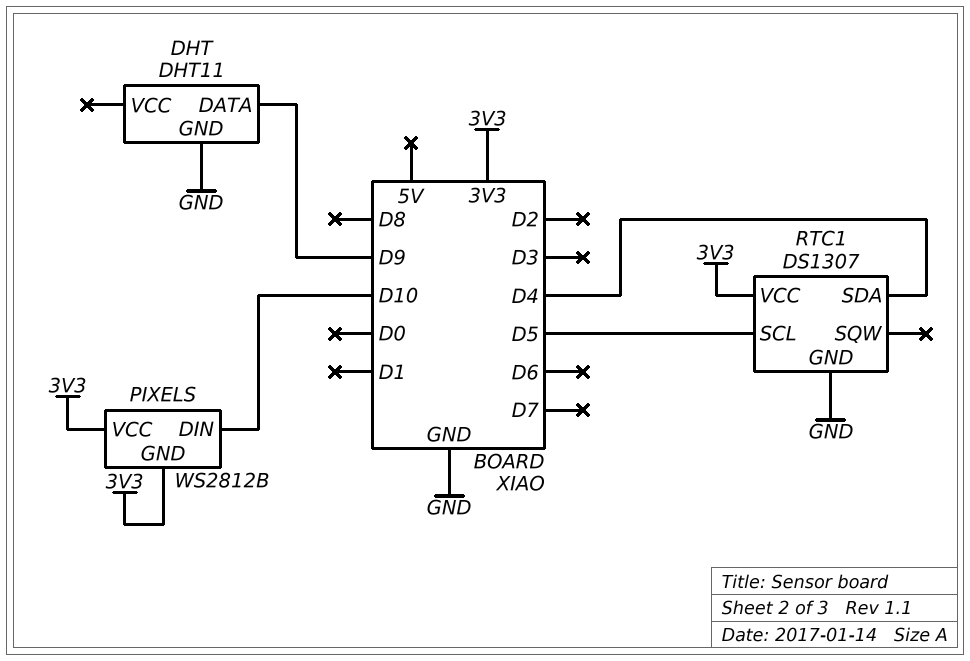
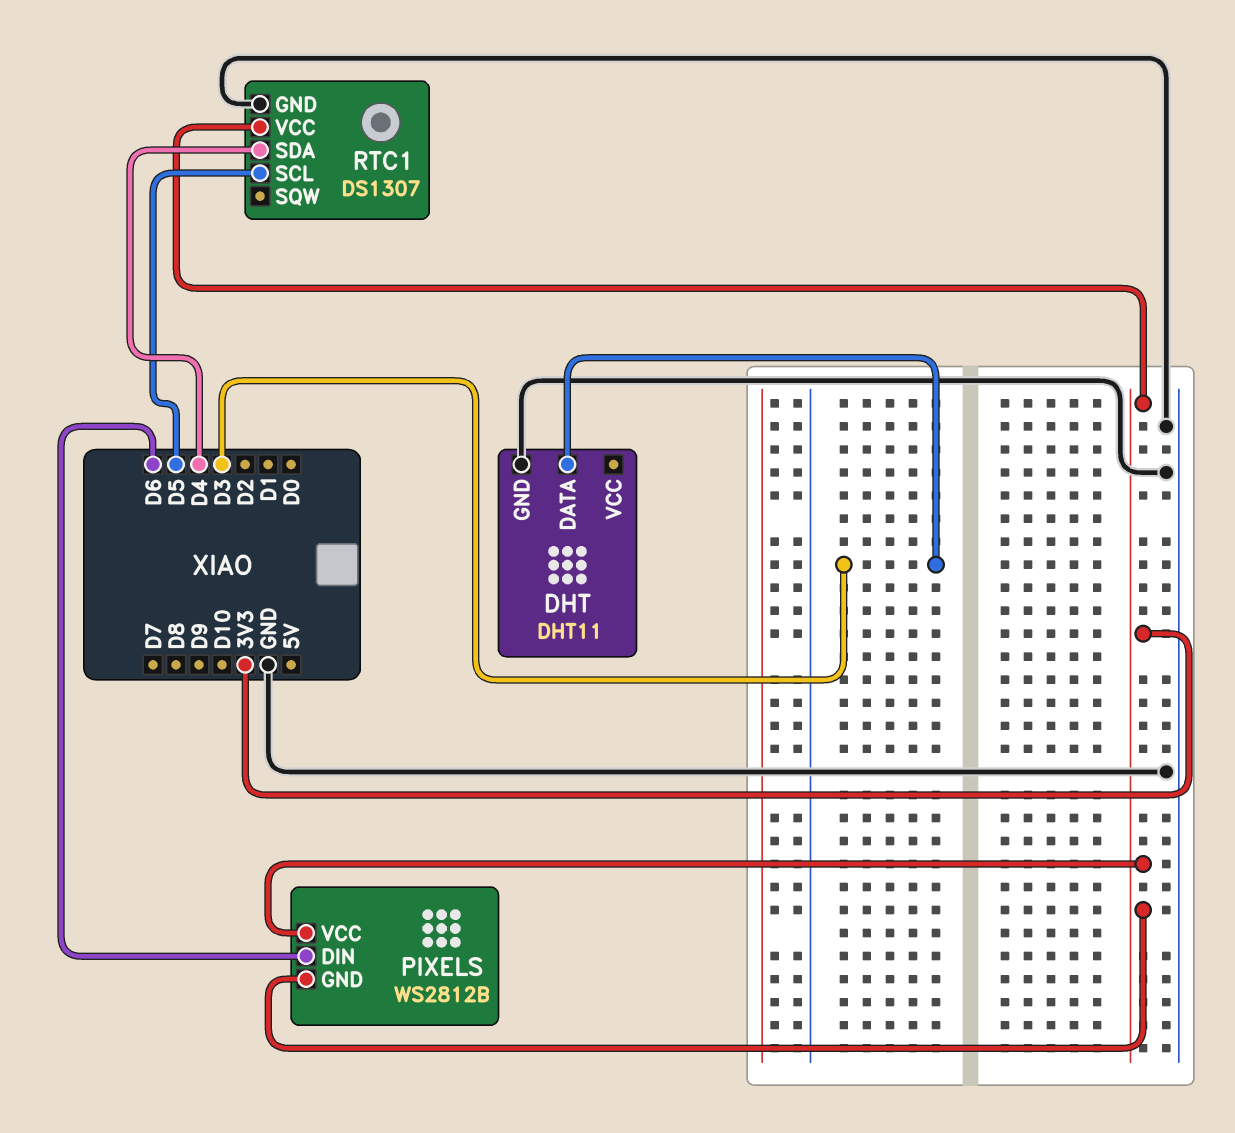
DHT pin DATA: D9 -> D3
PIXELS pin DIN: D10 -> D6

